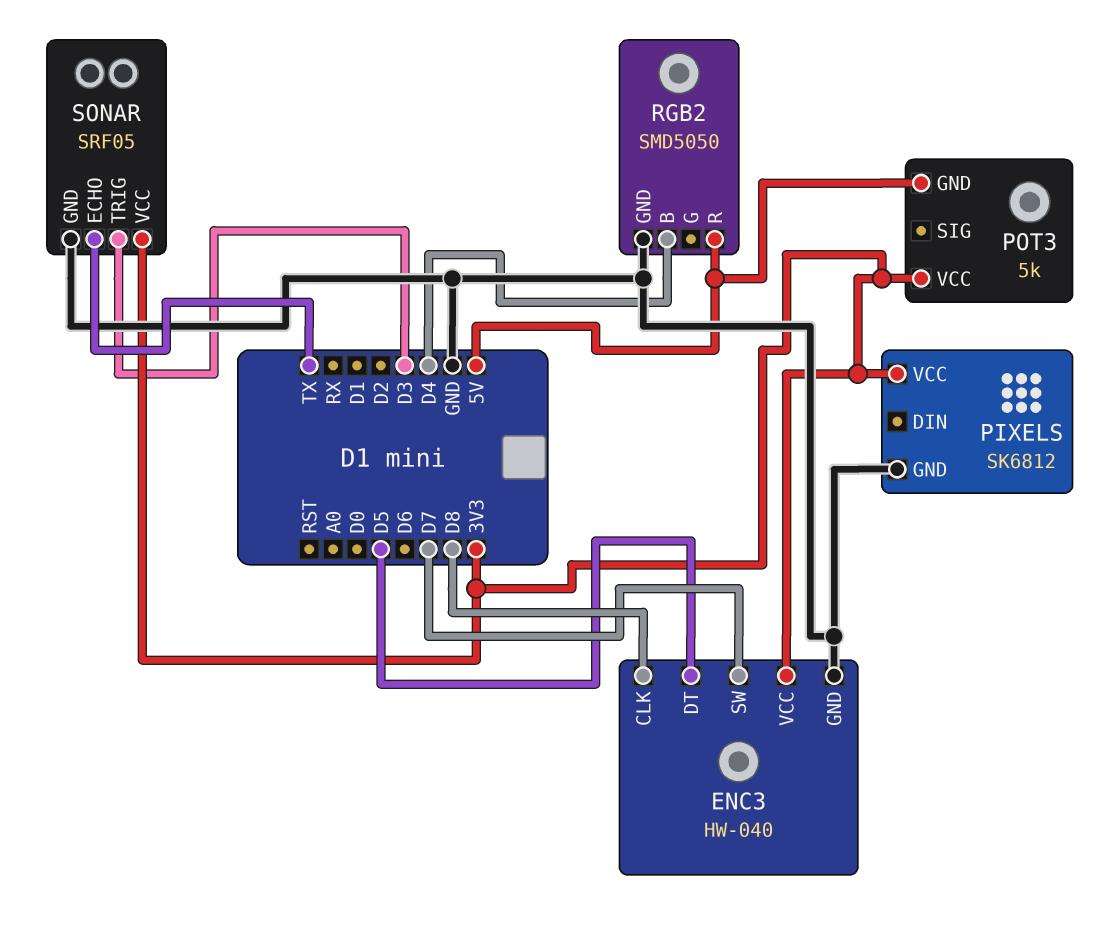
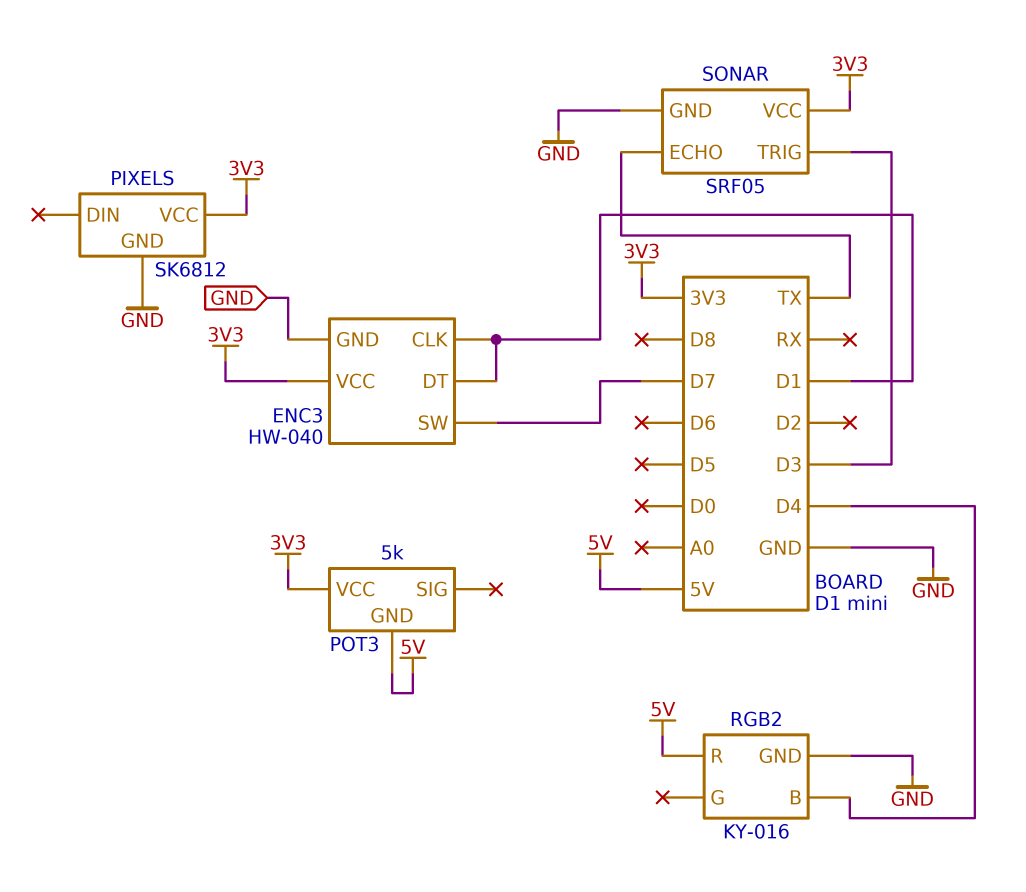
ENC3 pin CLK: D8 -> D1
ENC3 pin DT: D5 -> D1
RGB2: SMD5050 -> KY-016

